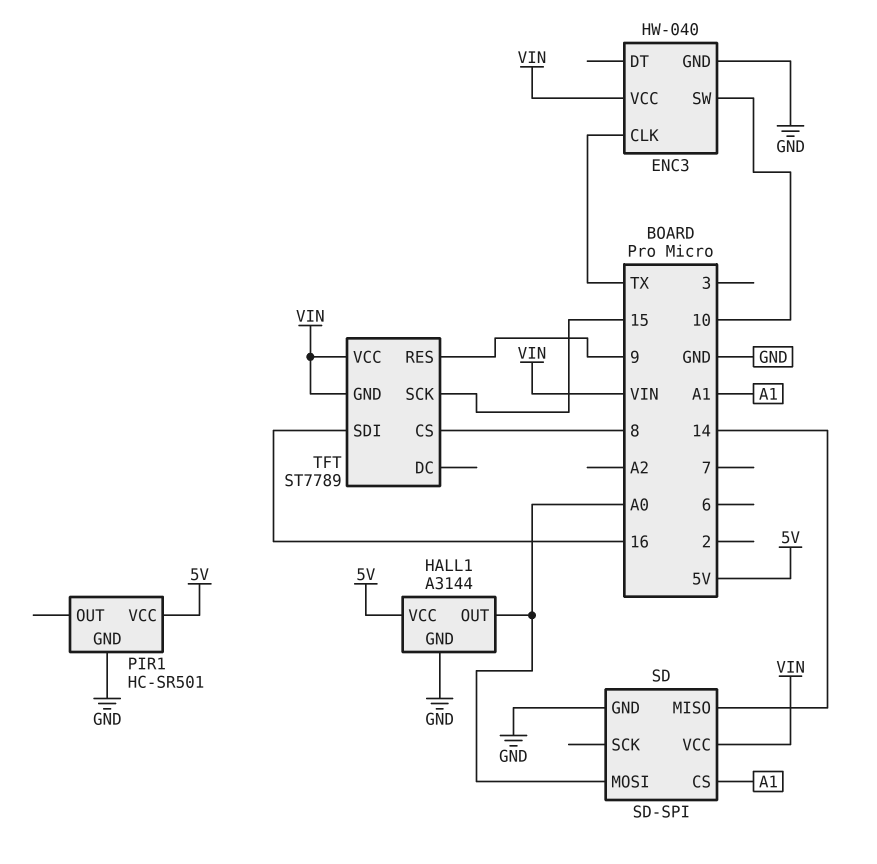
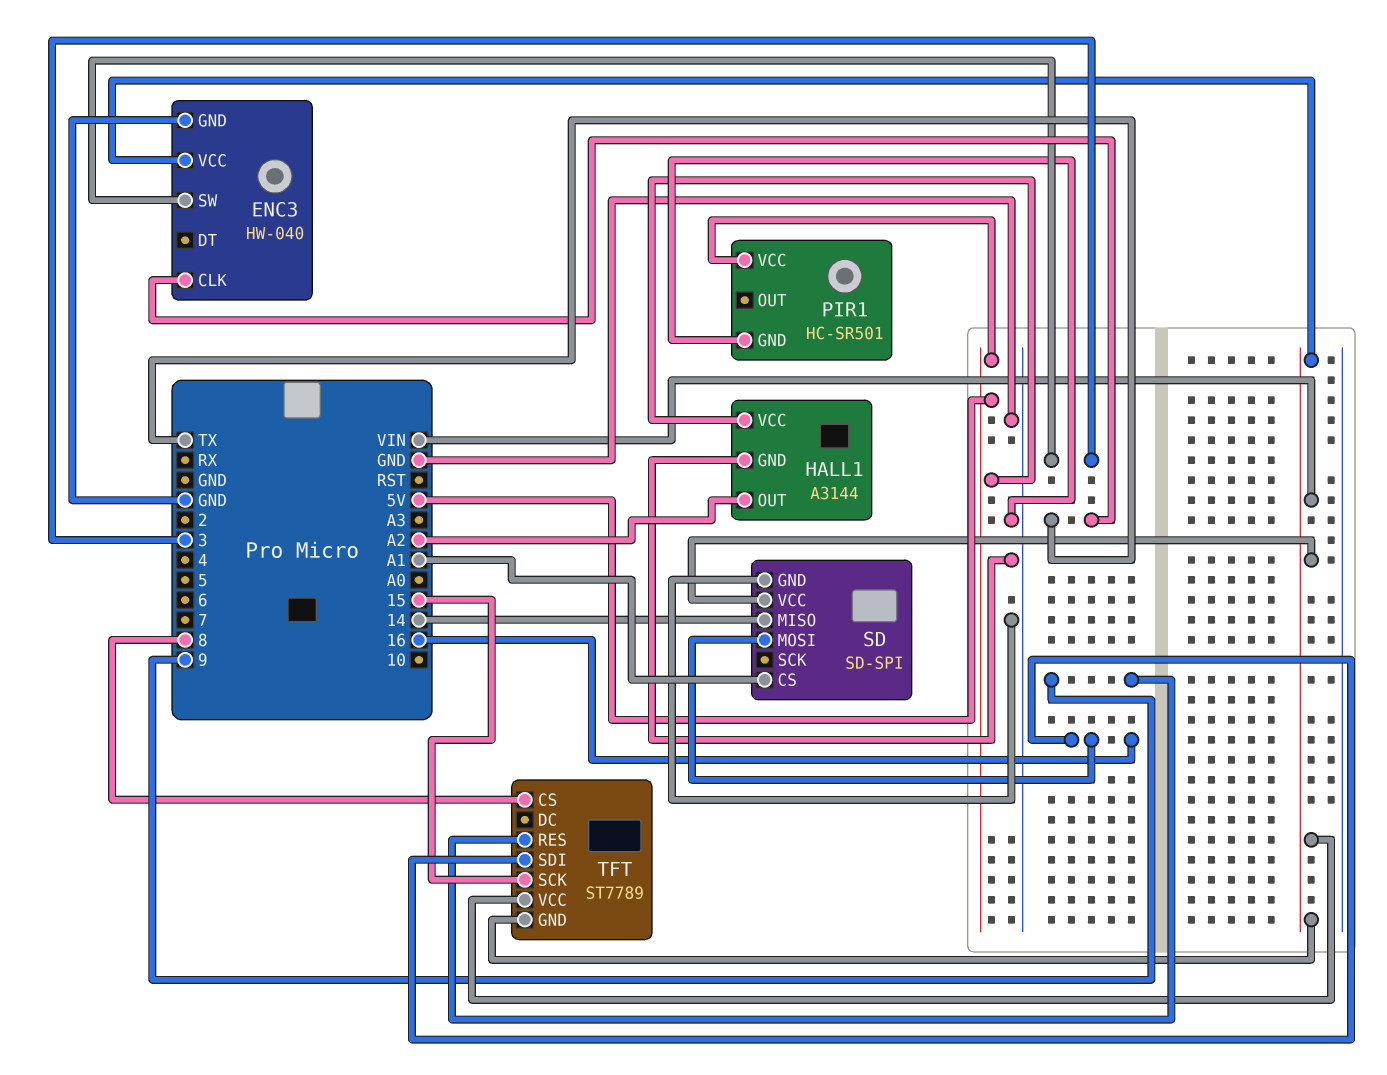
ENC3 pin SW: 10 -> 3
HALL1 pin OUT: A0 -> A2
SD pin MOSI: A0 -> 16

